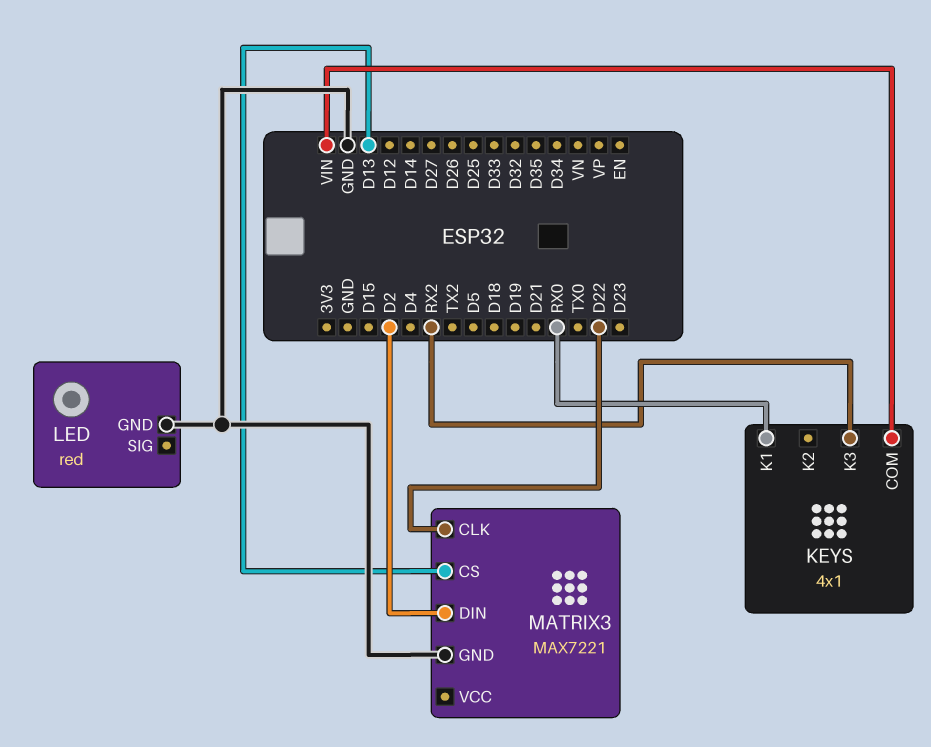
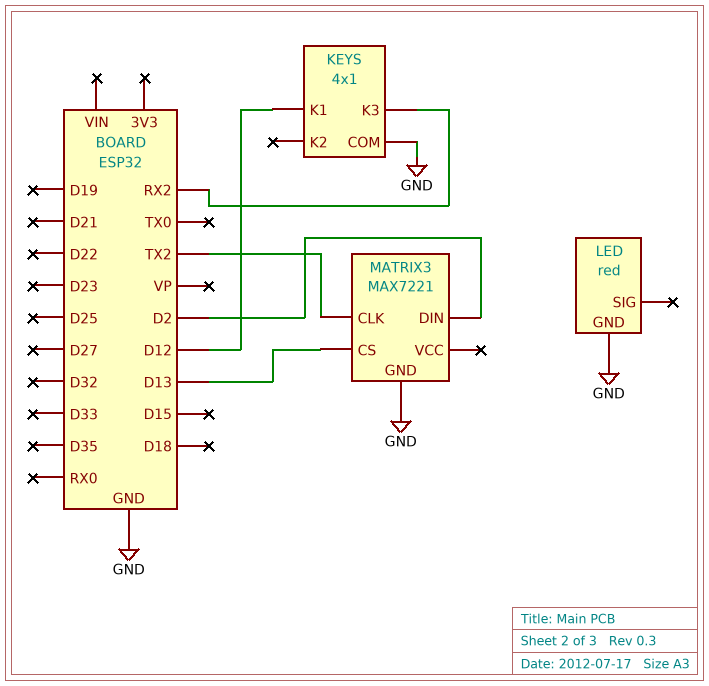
KEYS pin COM: VIN -> GND
KEYS pin K1: RX0 -> D12
MATRIX3 pin CLK: D22 -> TX2

